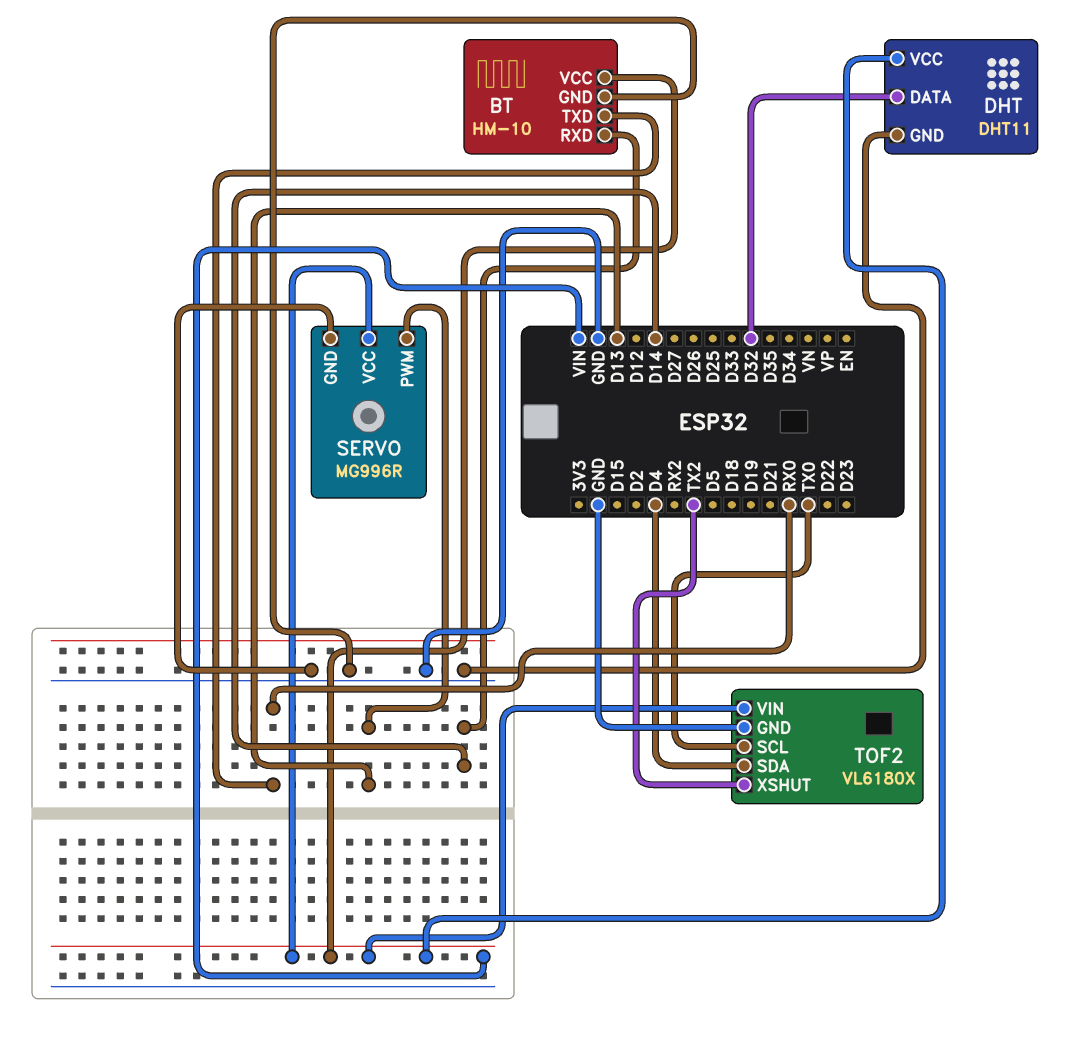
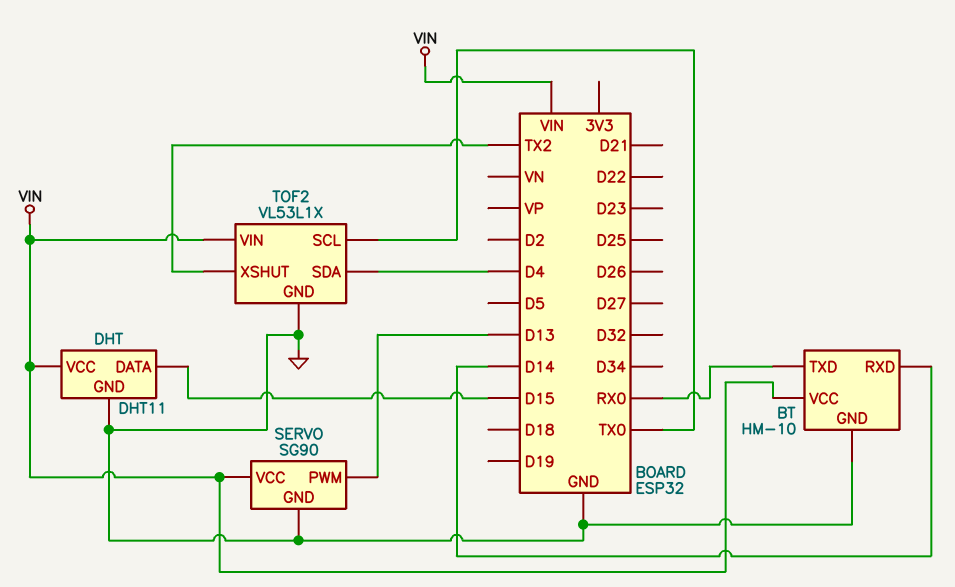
DHT pin DATA: D32 -> D15
SERVO: MG996R -> SG90
TOF2: VL6180X -> VL53L1X

